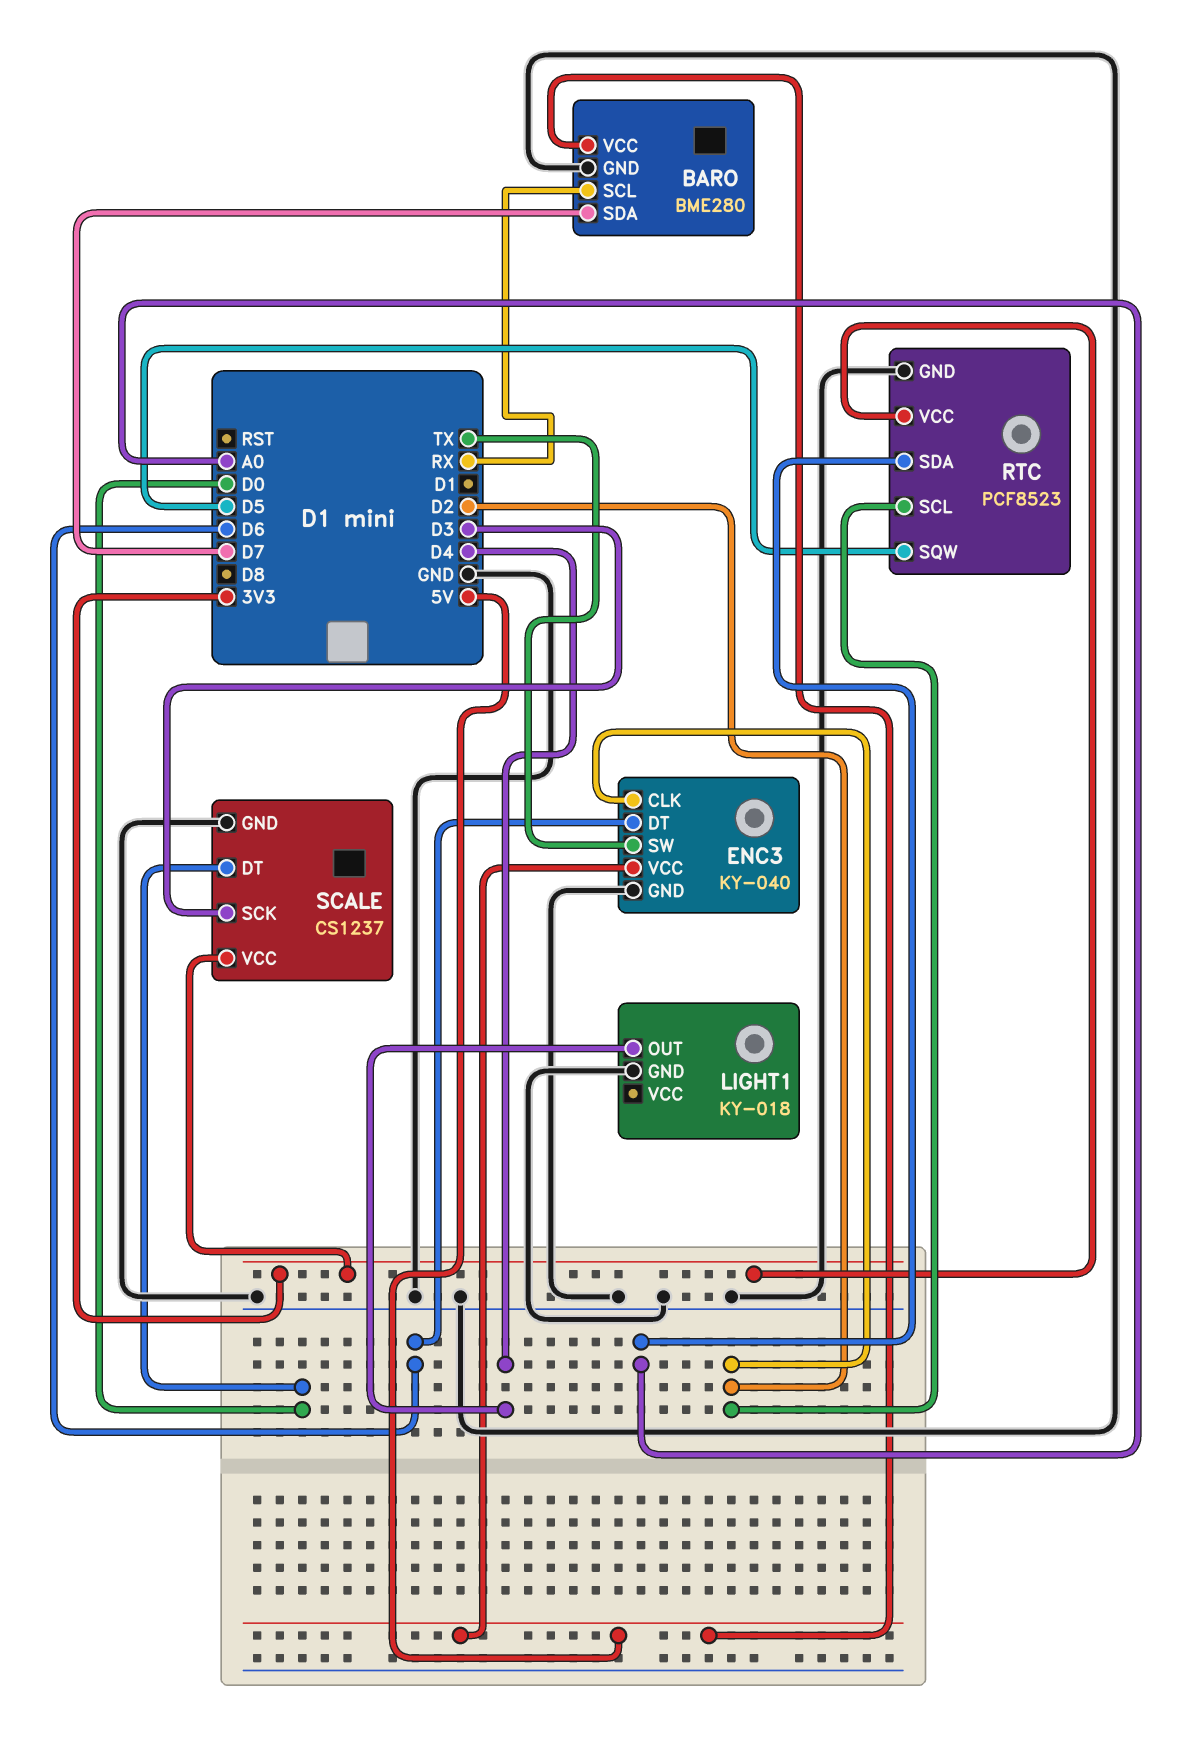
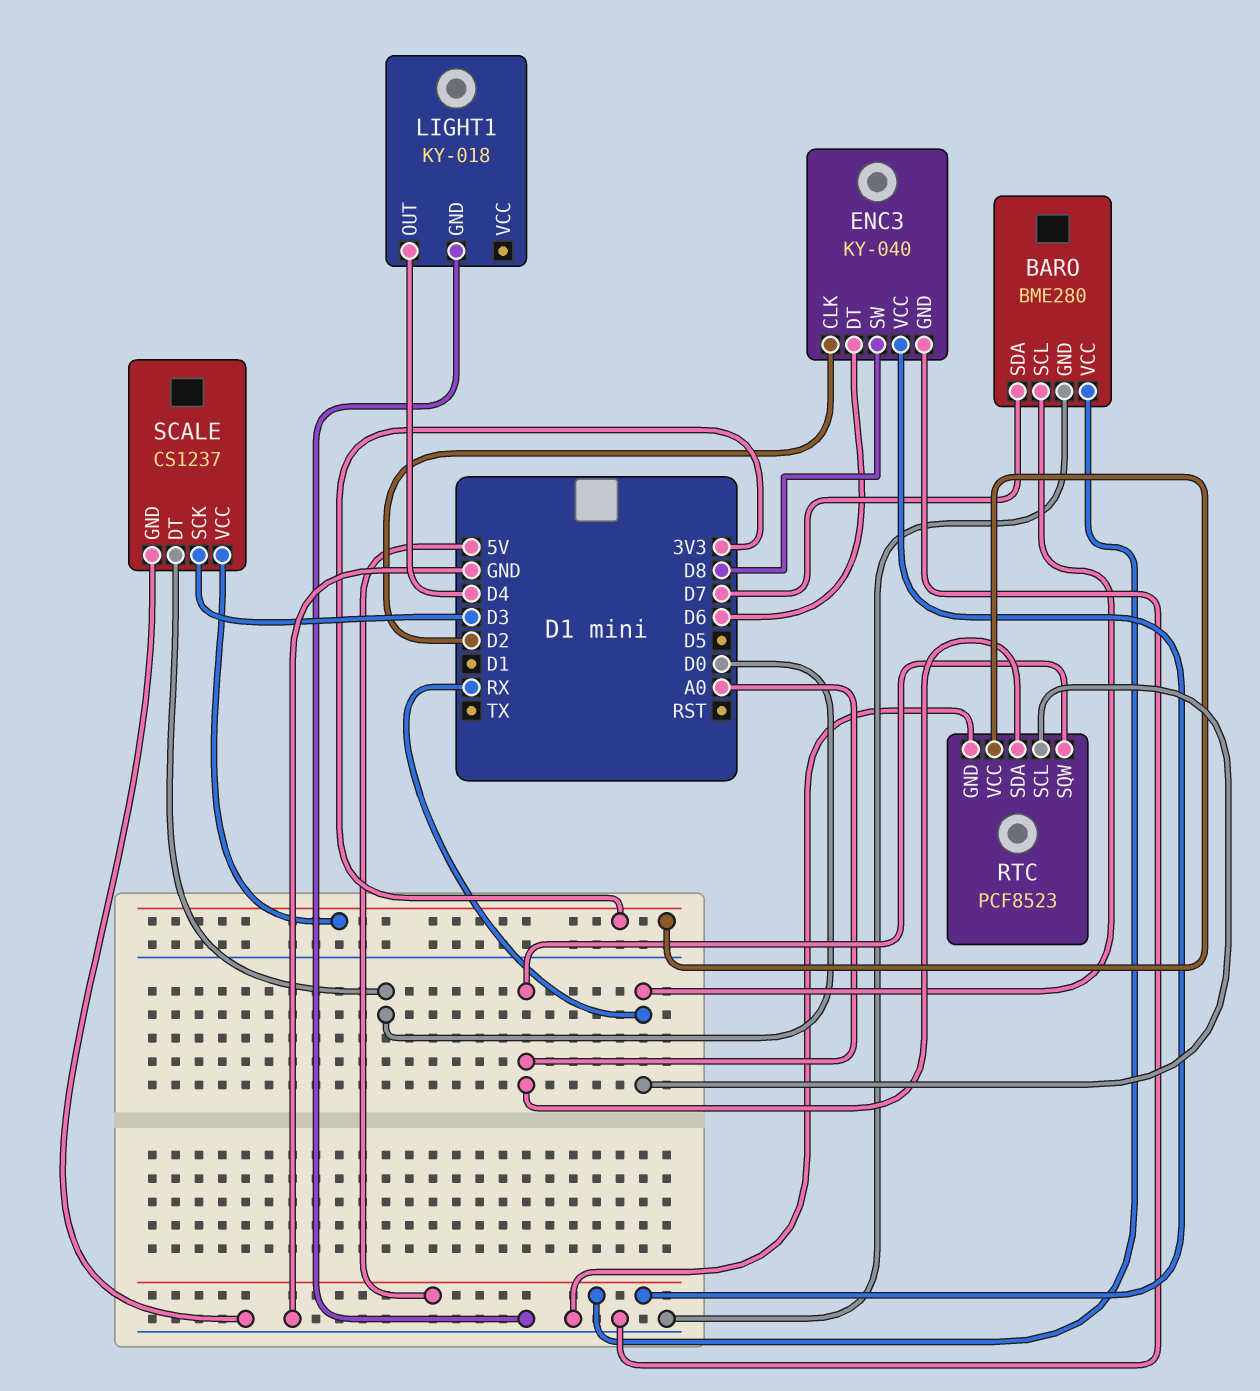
ENC3 pin SW: TX -> D8
RTC pin SCL: D2 -> RX
RTC pin SQW: D5 -> A0

